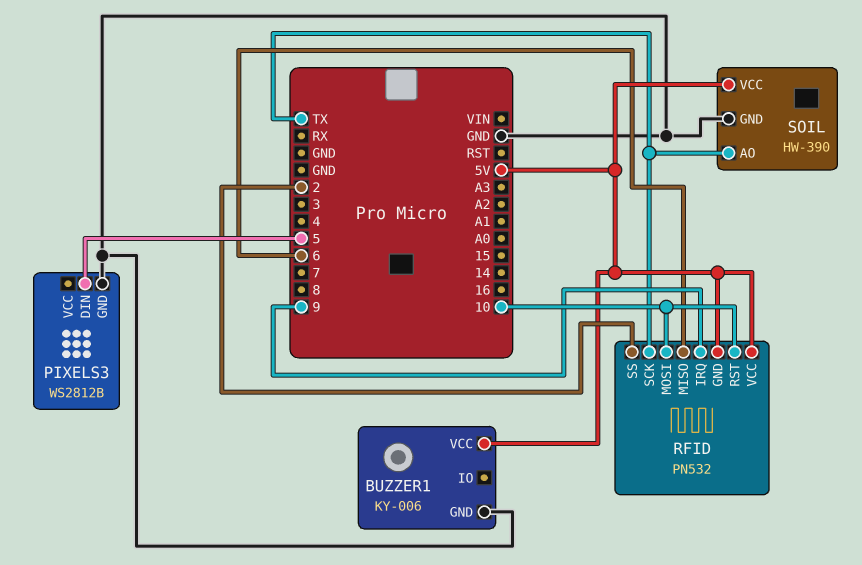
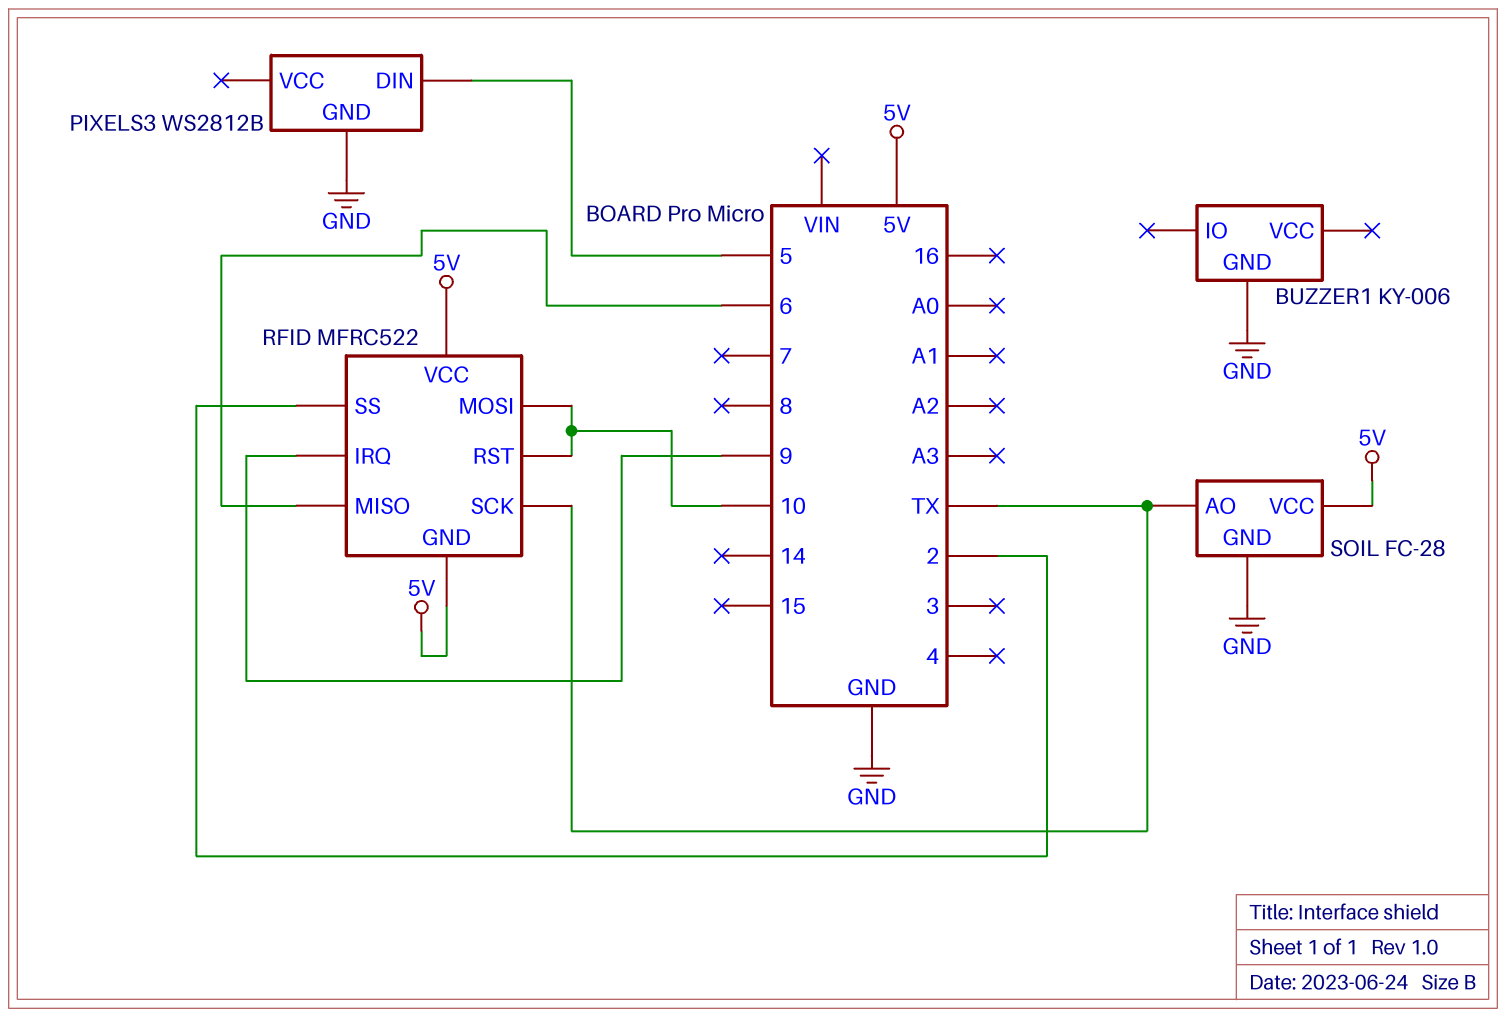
BUZZER1 pin VCC: 5V -> none
RFID: PN532 -> MFRC522
SOIL: HW-390 -> FC-28

